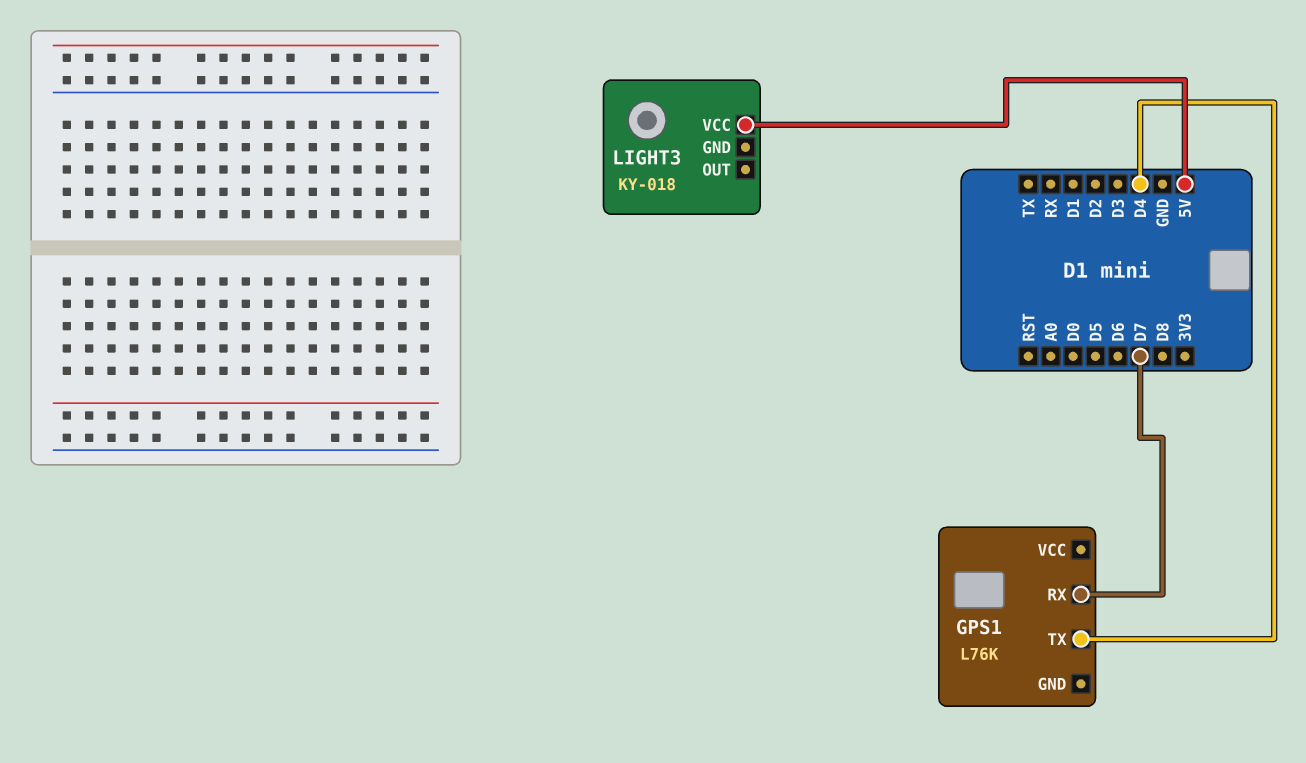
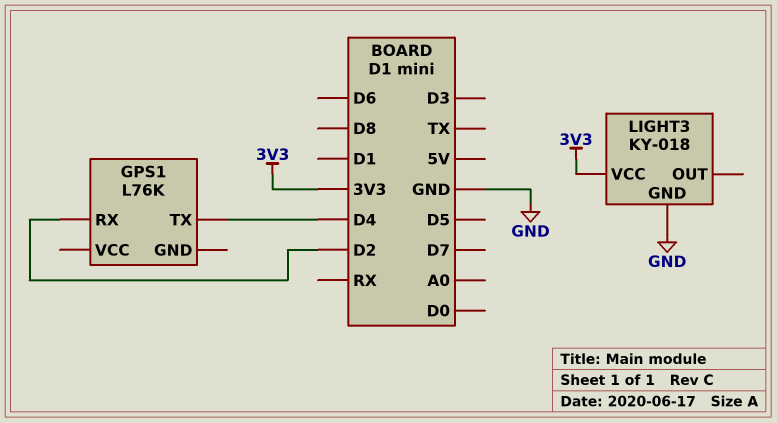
GPS1 pin RX: D7 -> D2
LIGHT3 pin GND: none -> GND
LIGHT3 pin VCC: 5V -> 3V3

